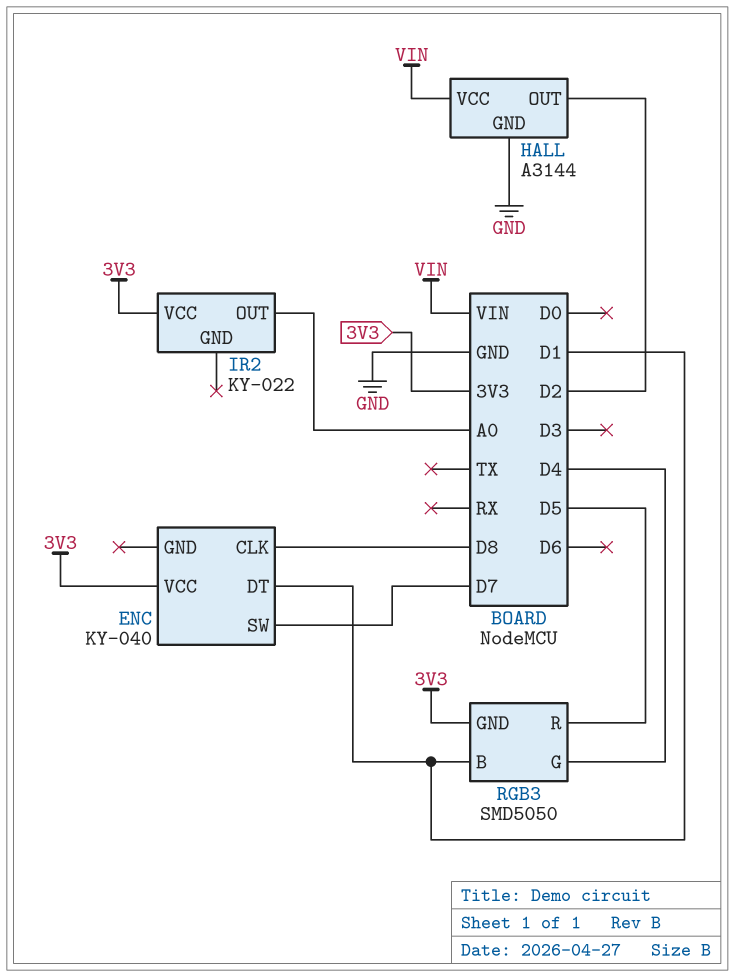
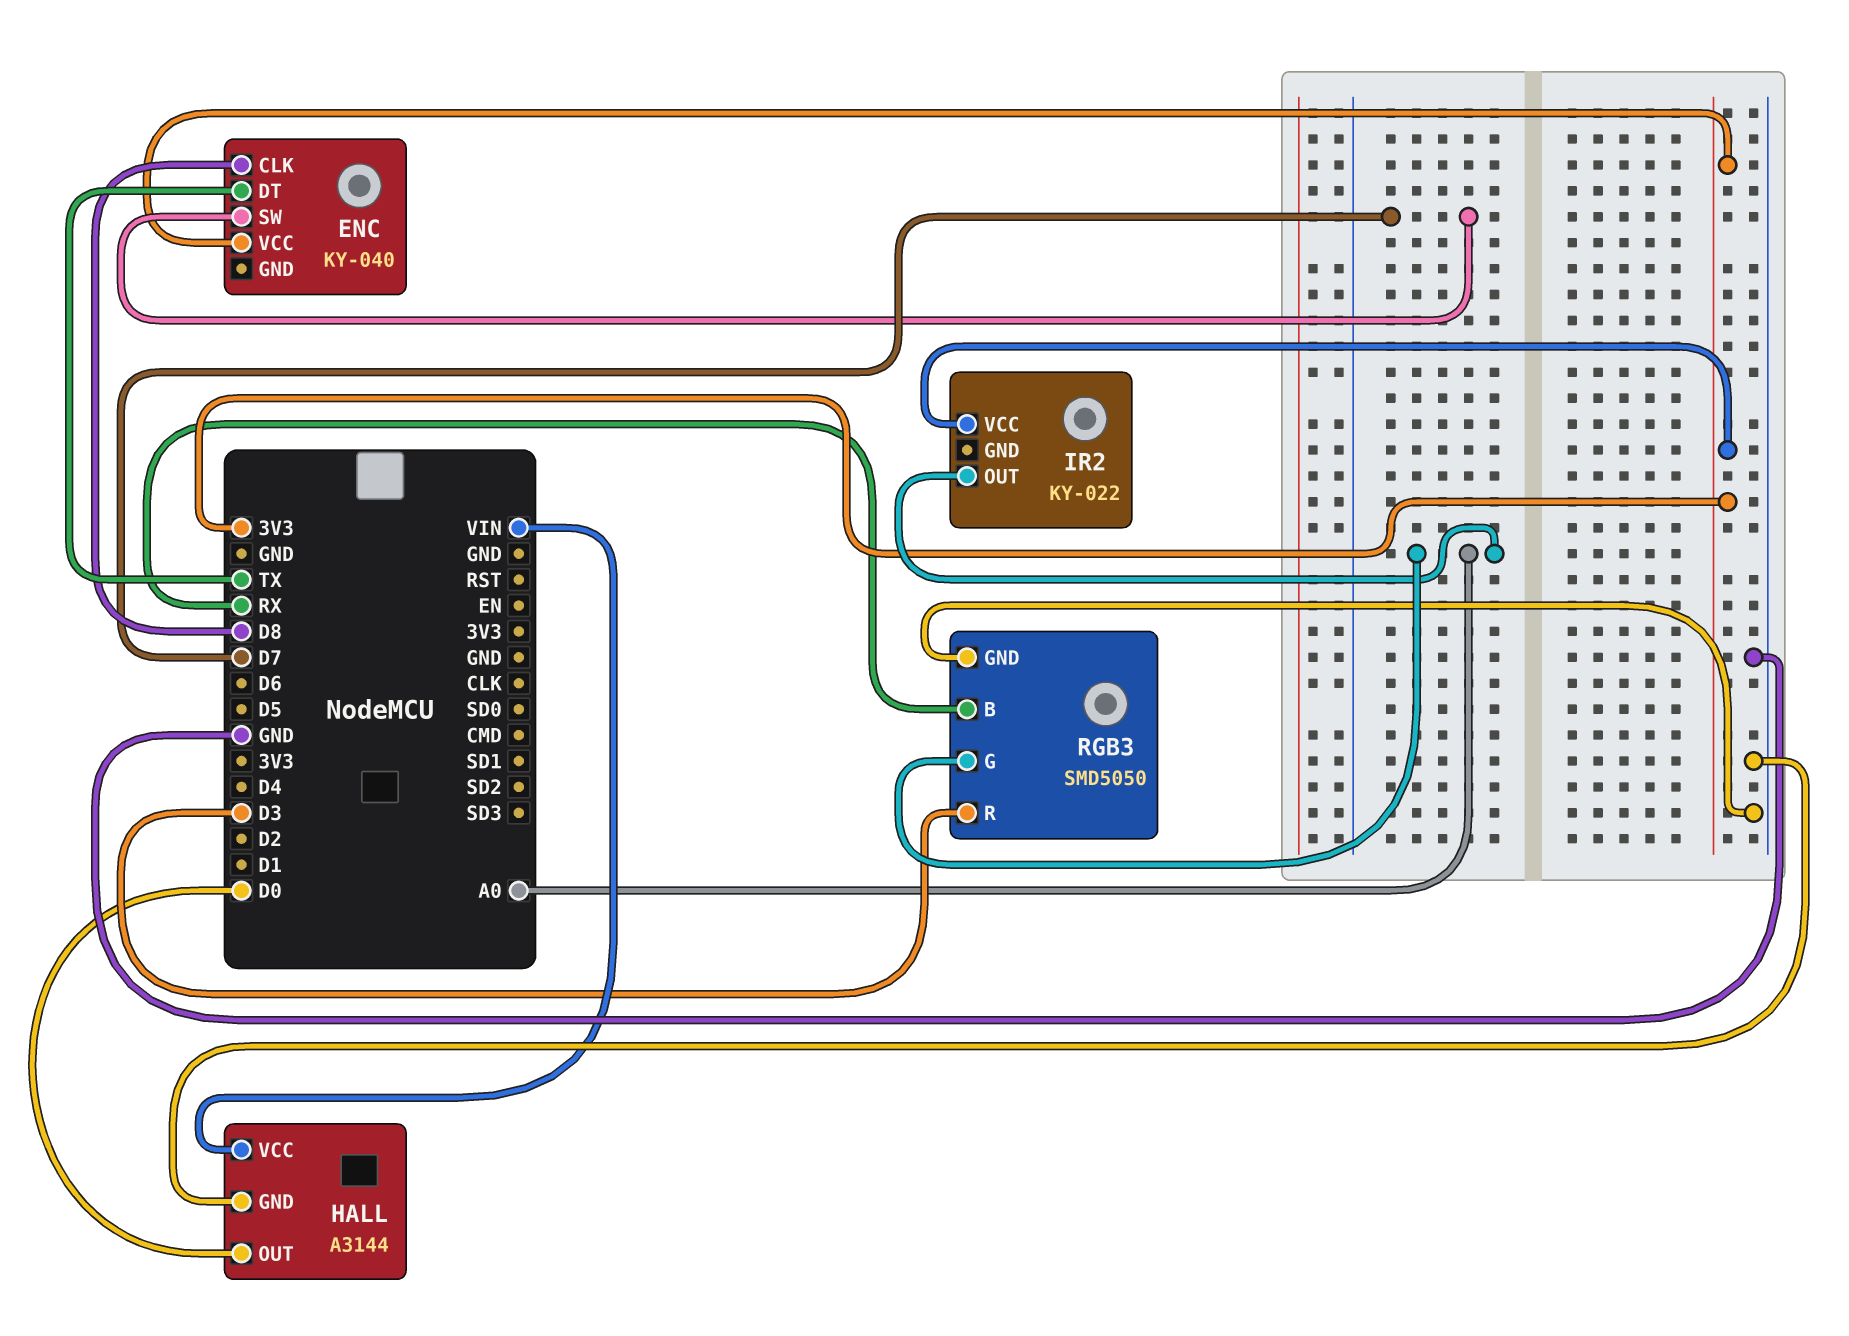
ENC pin DT: D1 -> TX
HALL pin OUT: D2 -> D0
RGB3 pin B: D1 -> RX
RGB3 pin G: D4 -> A0
RGB3 pin GND: 3V3 -> GND
RGB3 pin R: D5 -> D3

